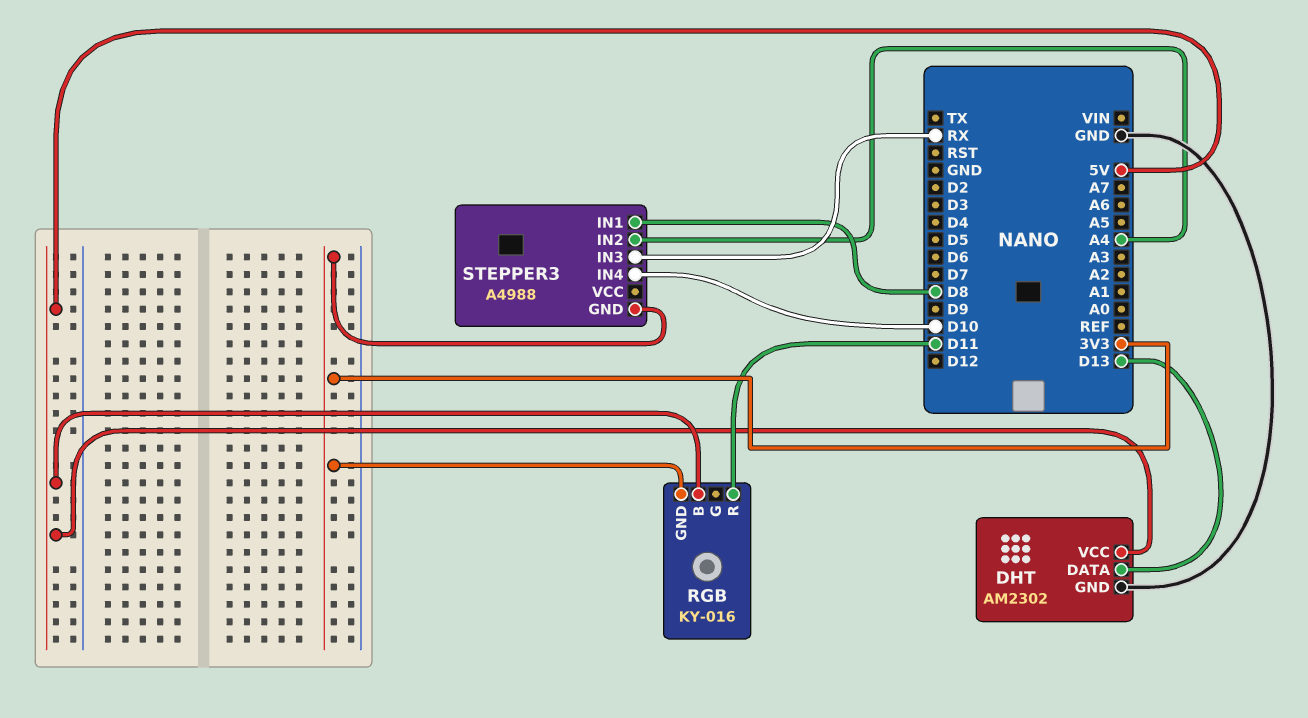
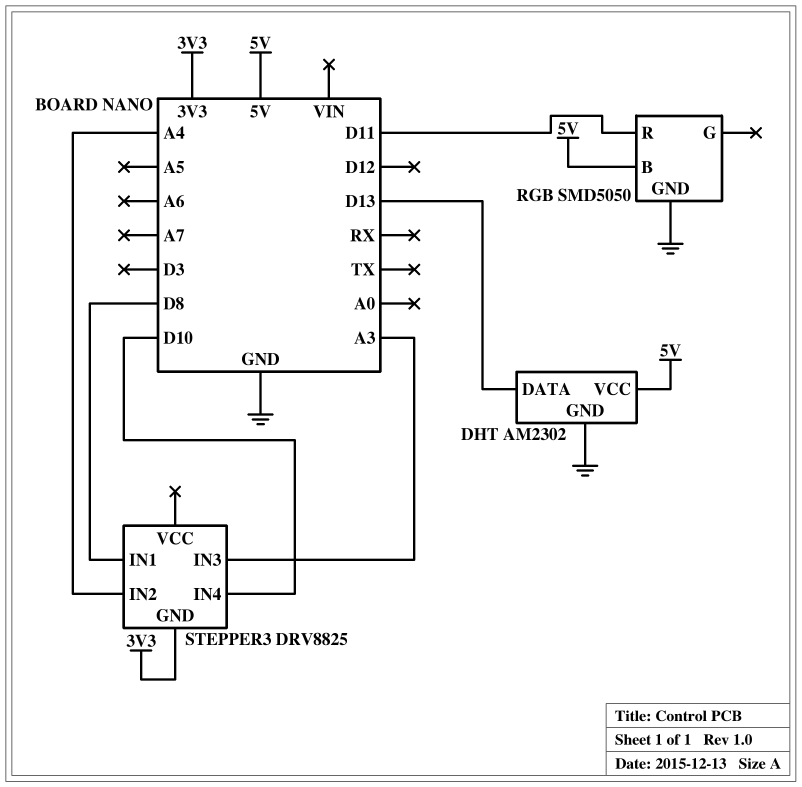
RGB: KY-016 -> SMD5050
RGB pin GND: 3V3 -> GND
STEPPER3: A4988 -> DRV8825
STEPPER3 pin IN3: RX -> A3

